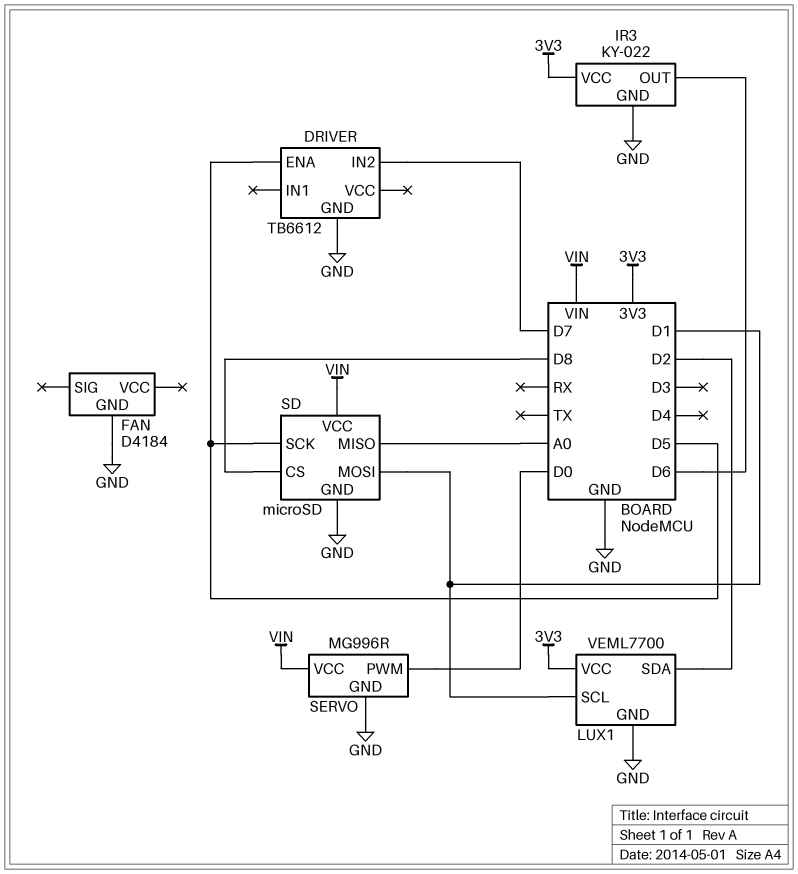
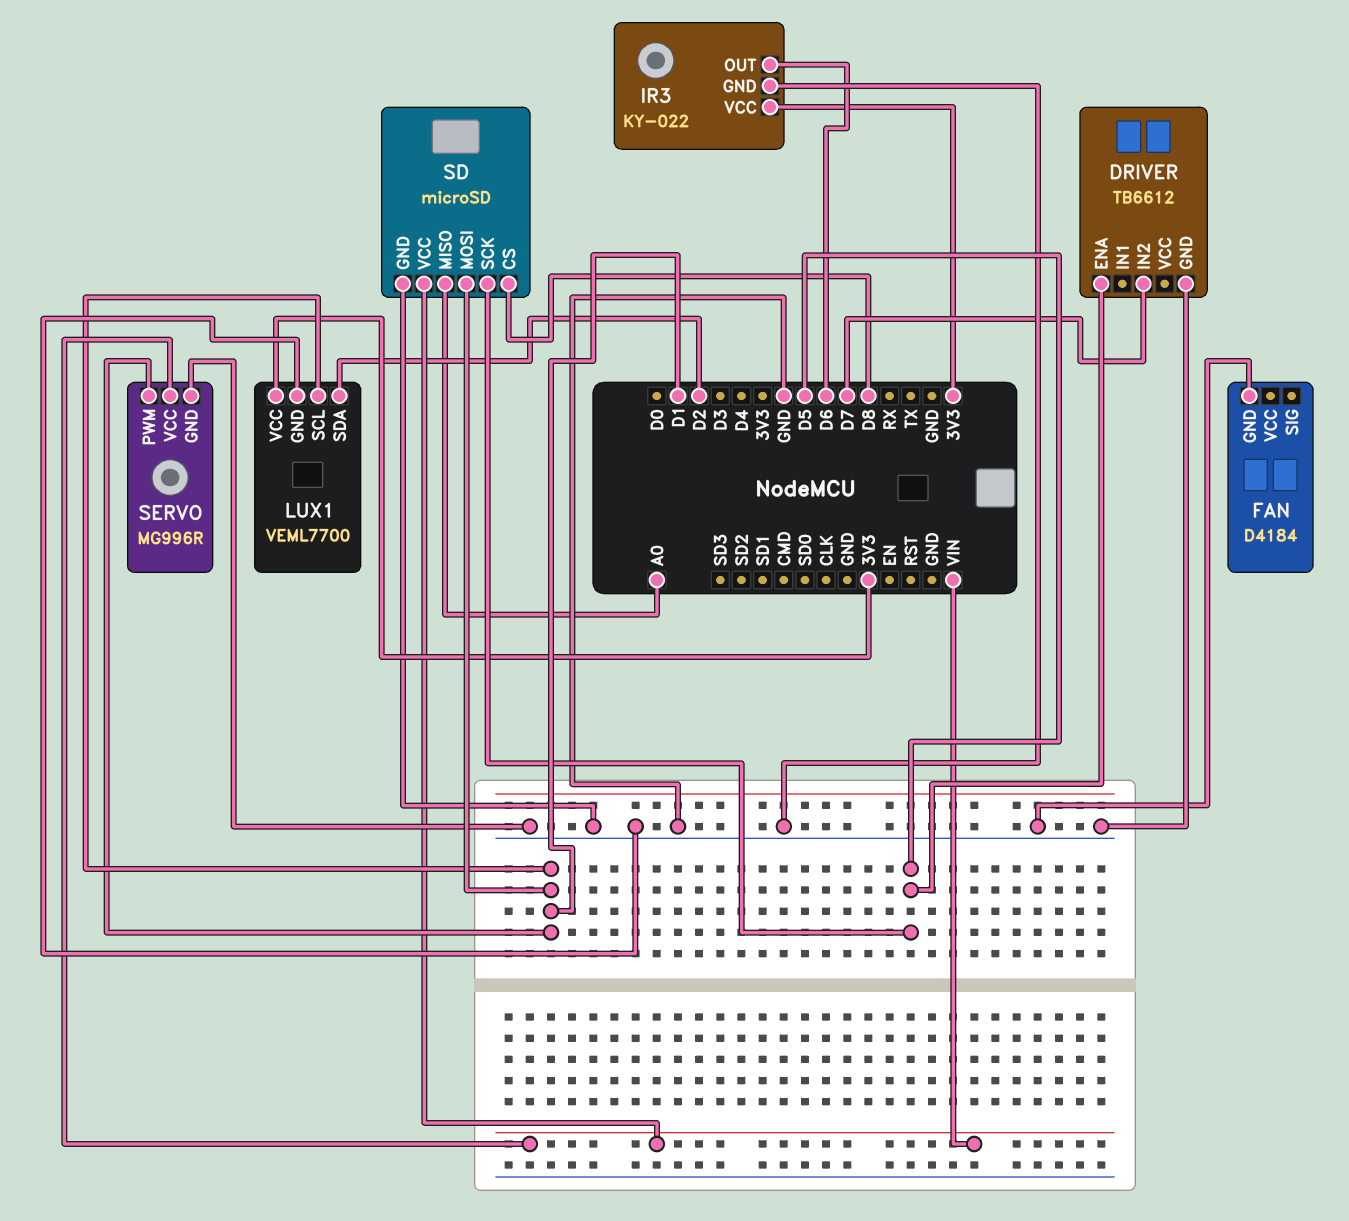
SERVO pin PWM: D0 -> D1

